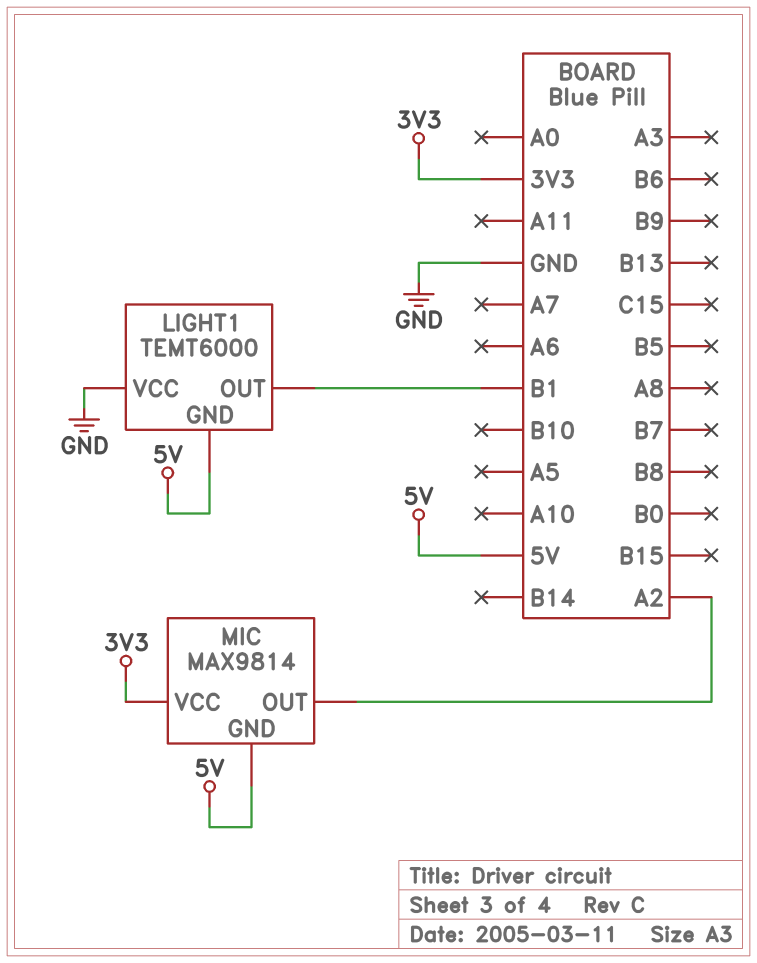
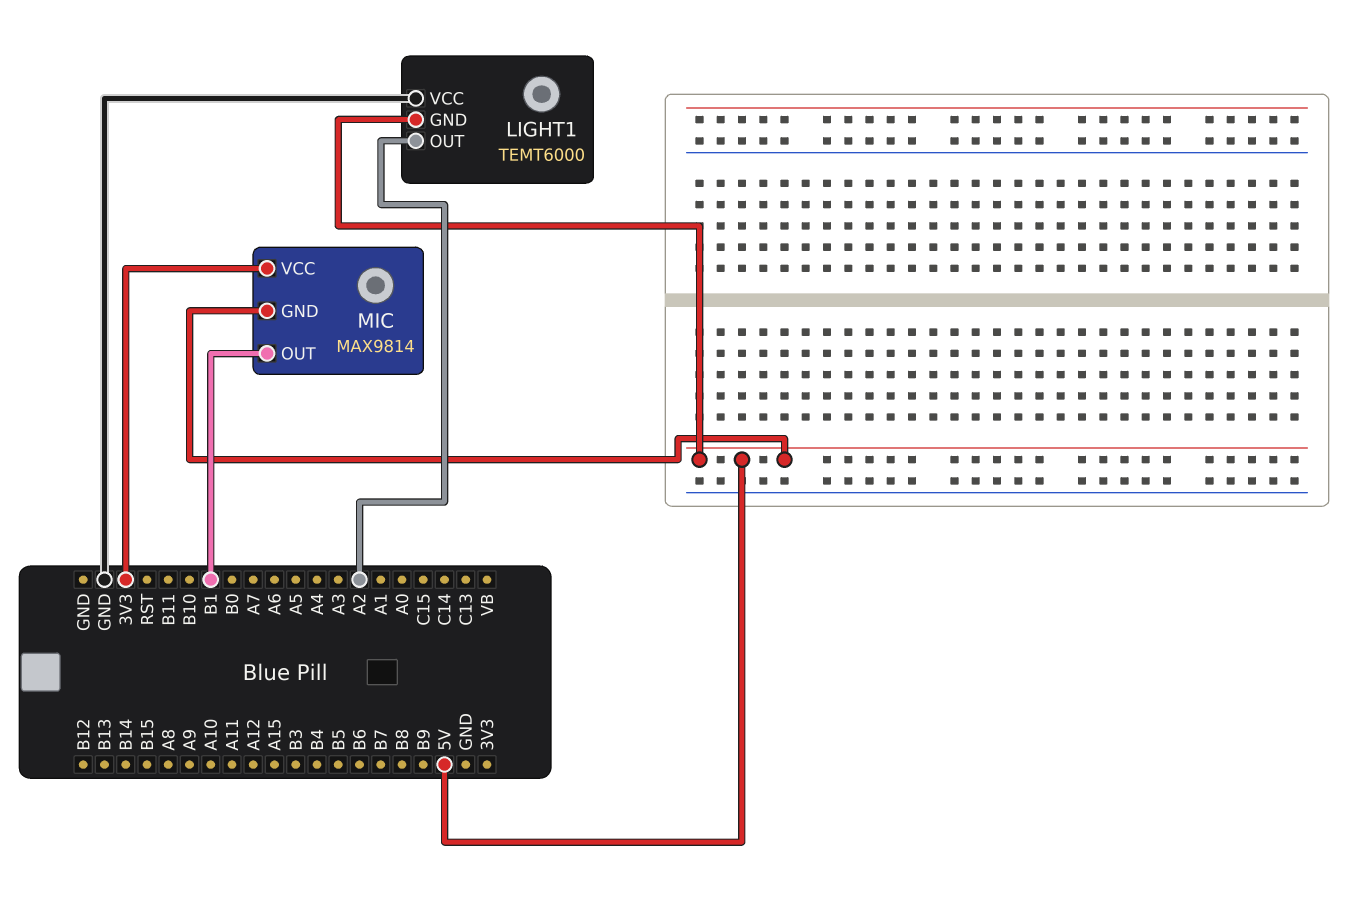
LIGHT1 pin OUT: B1 -> A2
MIC pin OUT: A2 -> B1

